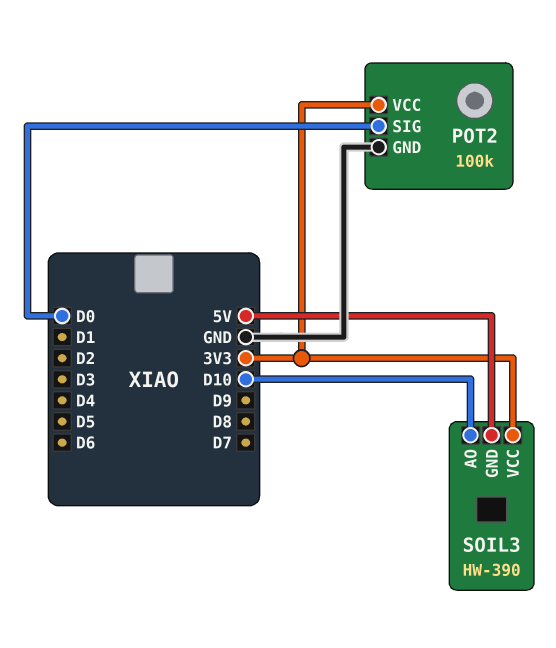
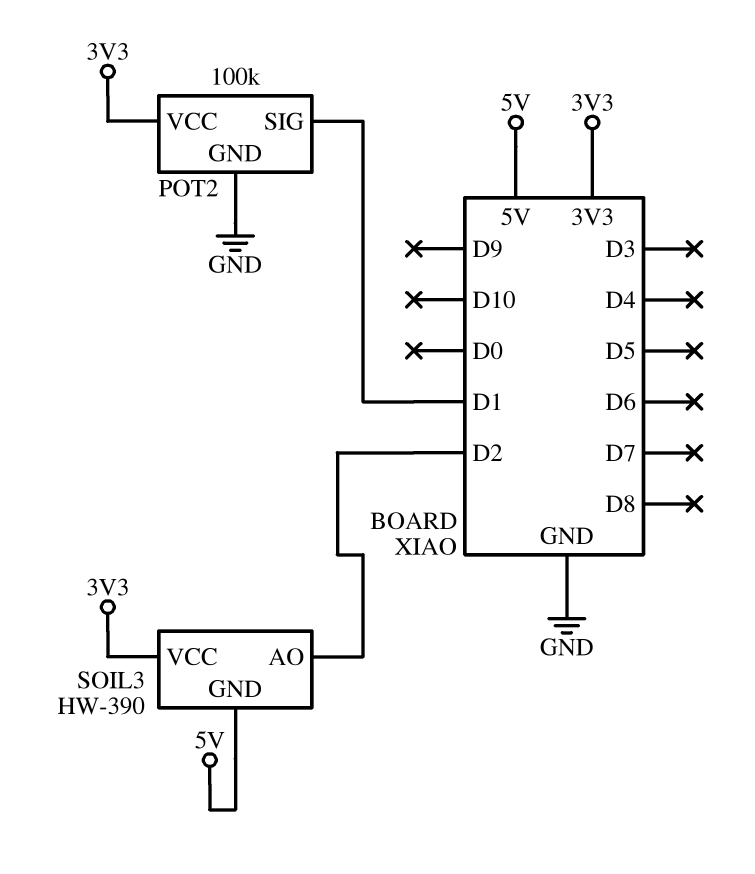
POT2 pin SIG: D0 -> D1
SOIL3 pin AO: D10 -> D2

